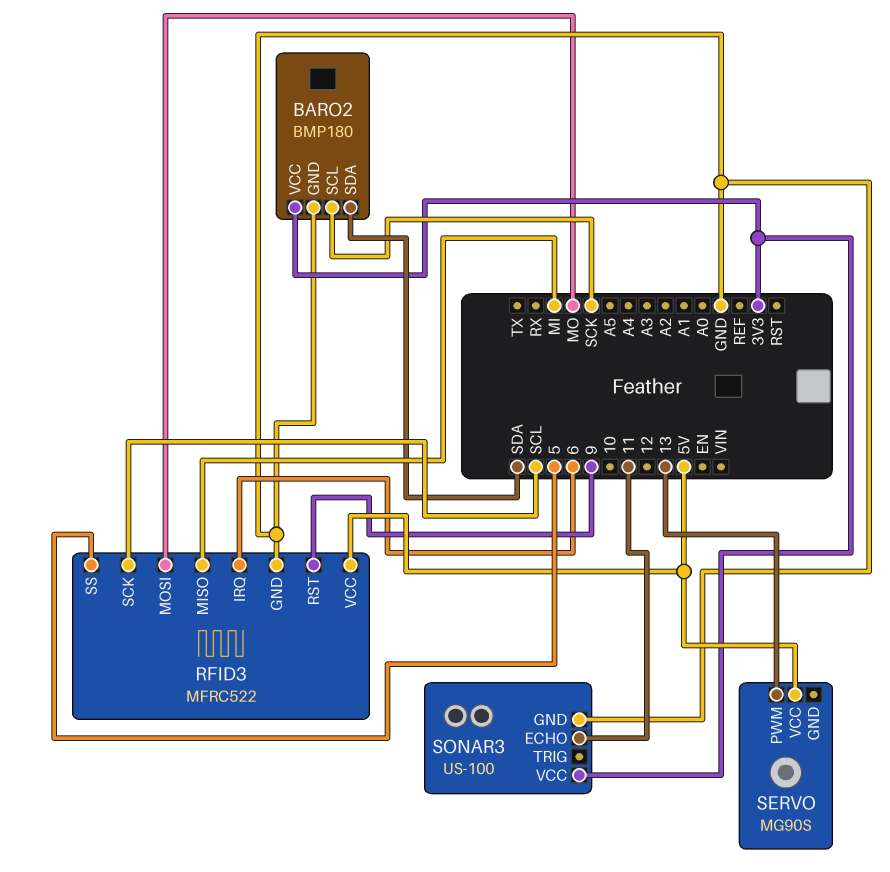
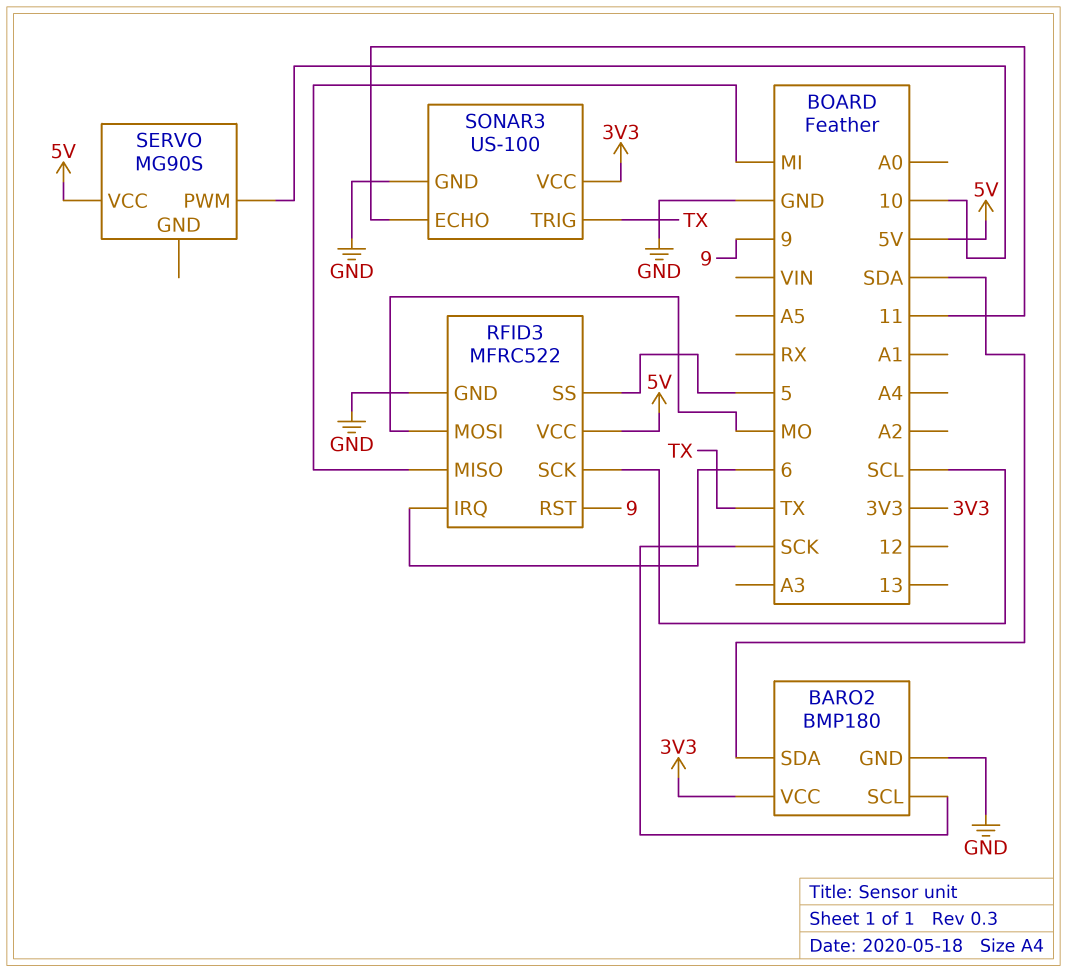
SERVO pin PWM: 13 -> 10
SONAR3 pin TRIG: none -> TX

